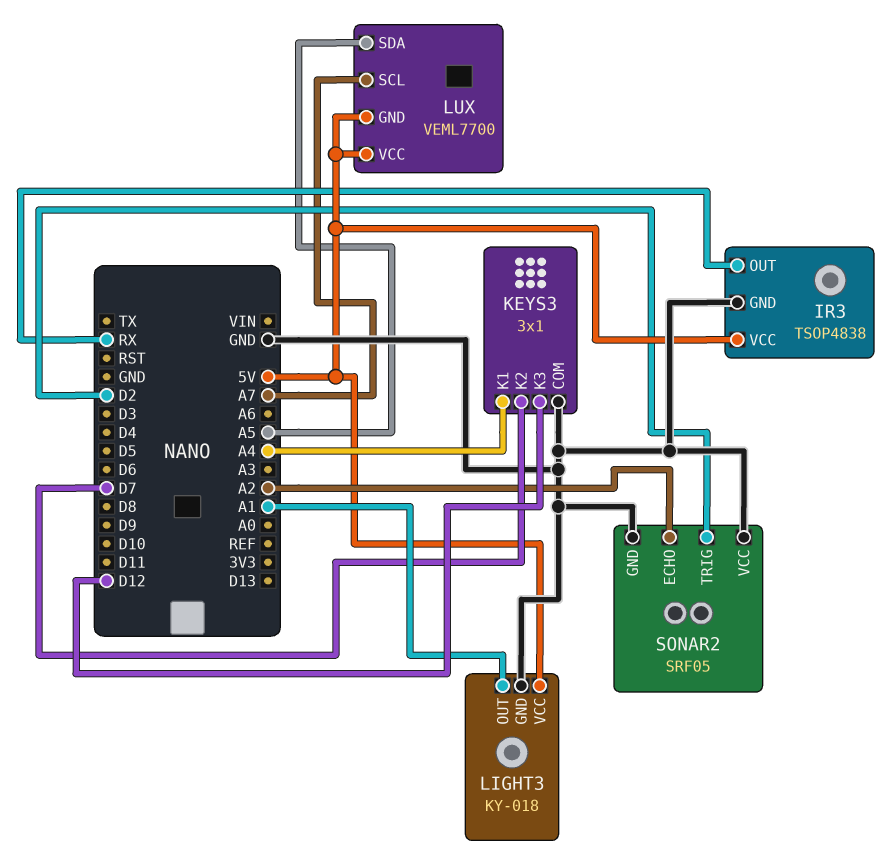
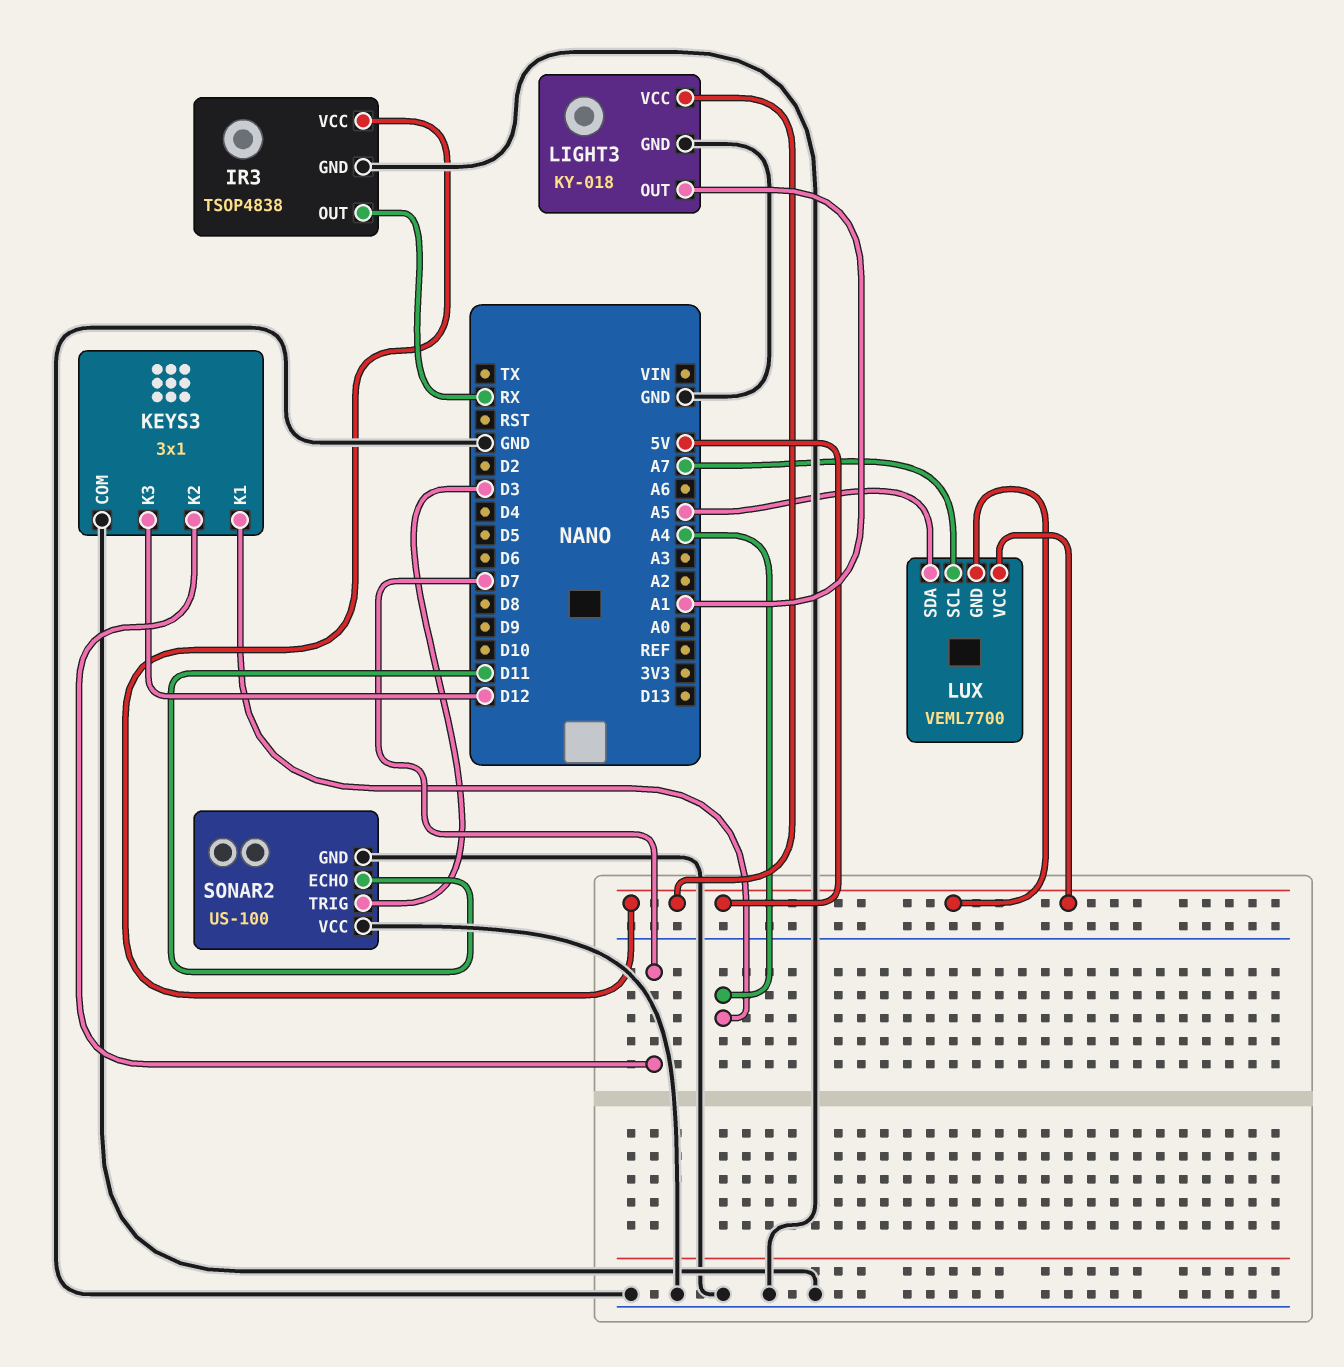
SONAR2: SRF05 -> US-100
SONAR2 pin ECHO: A2 -> D11
SONAR2 pin TRIG: D2 -> D3

